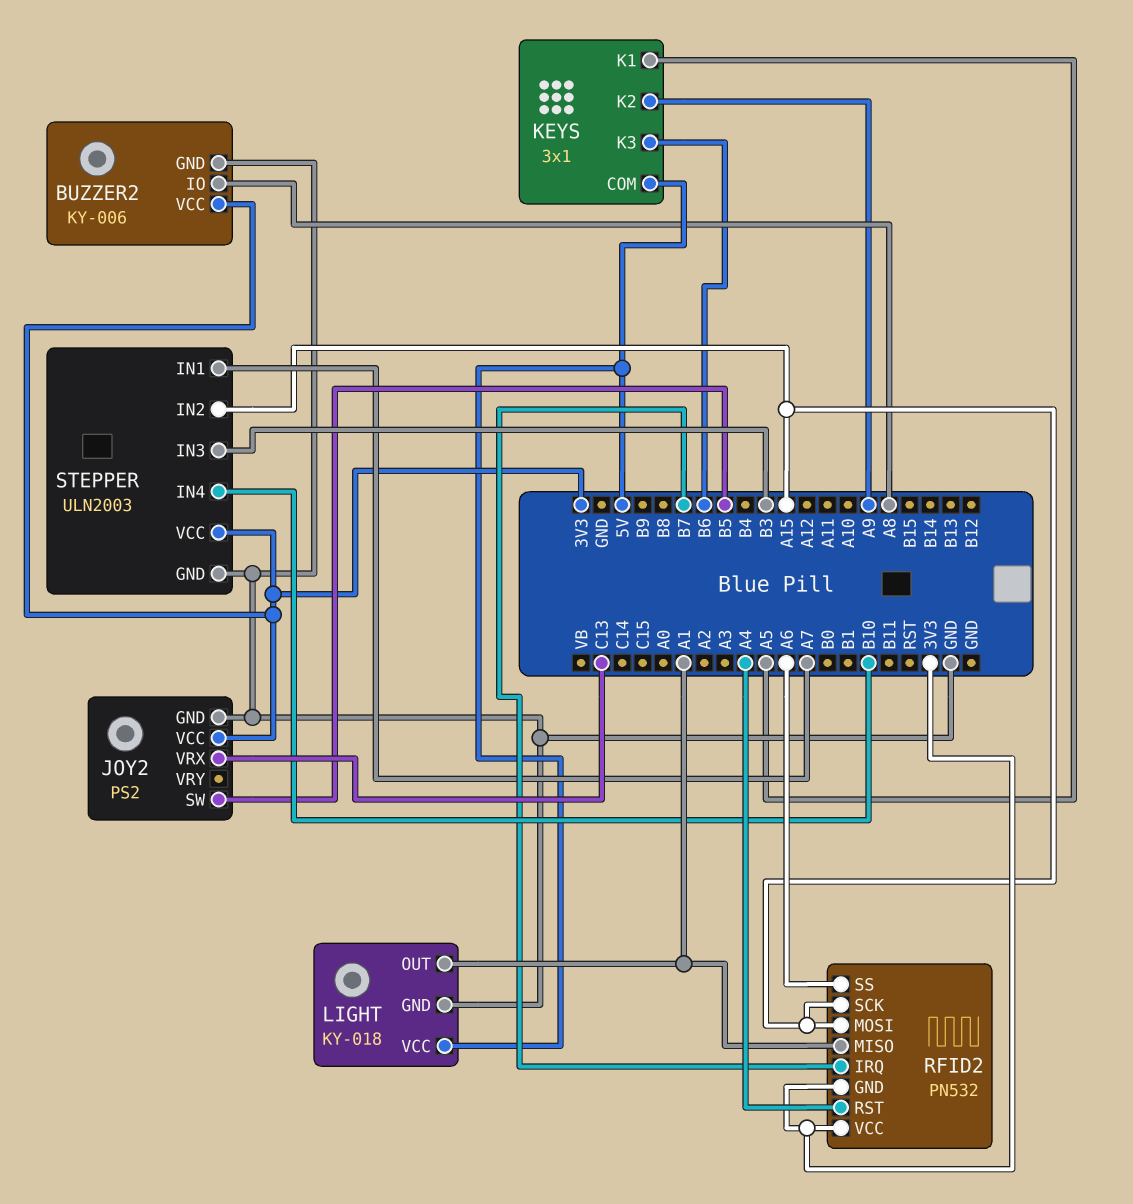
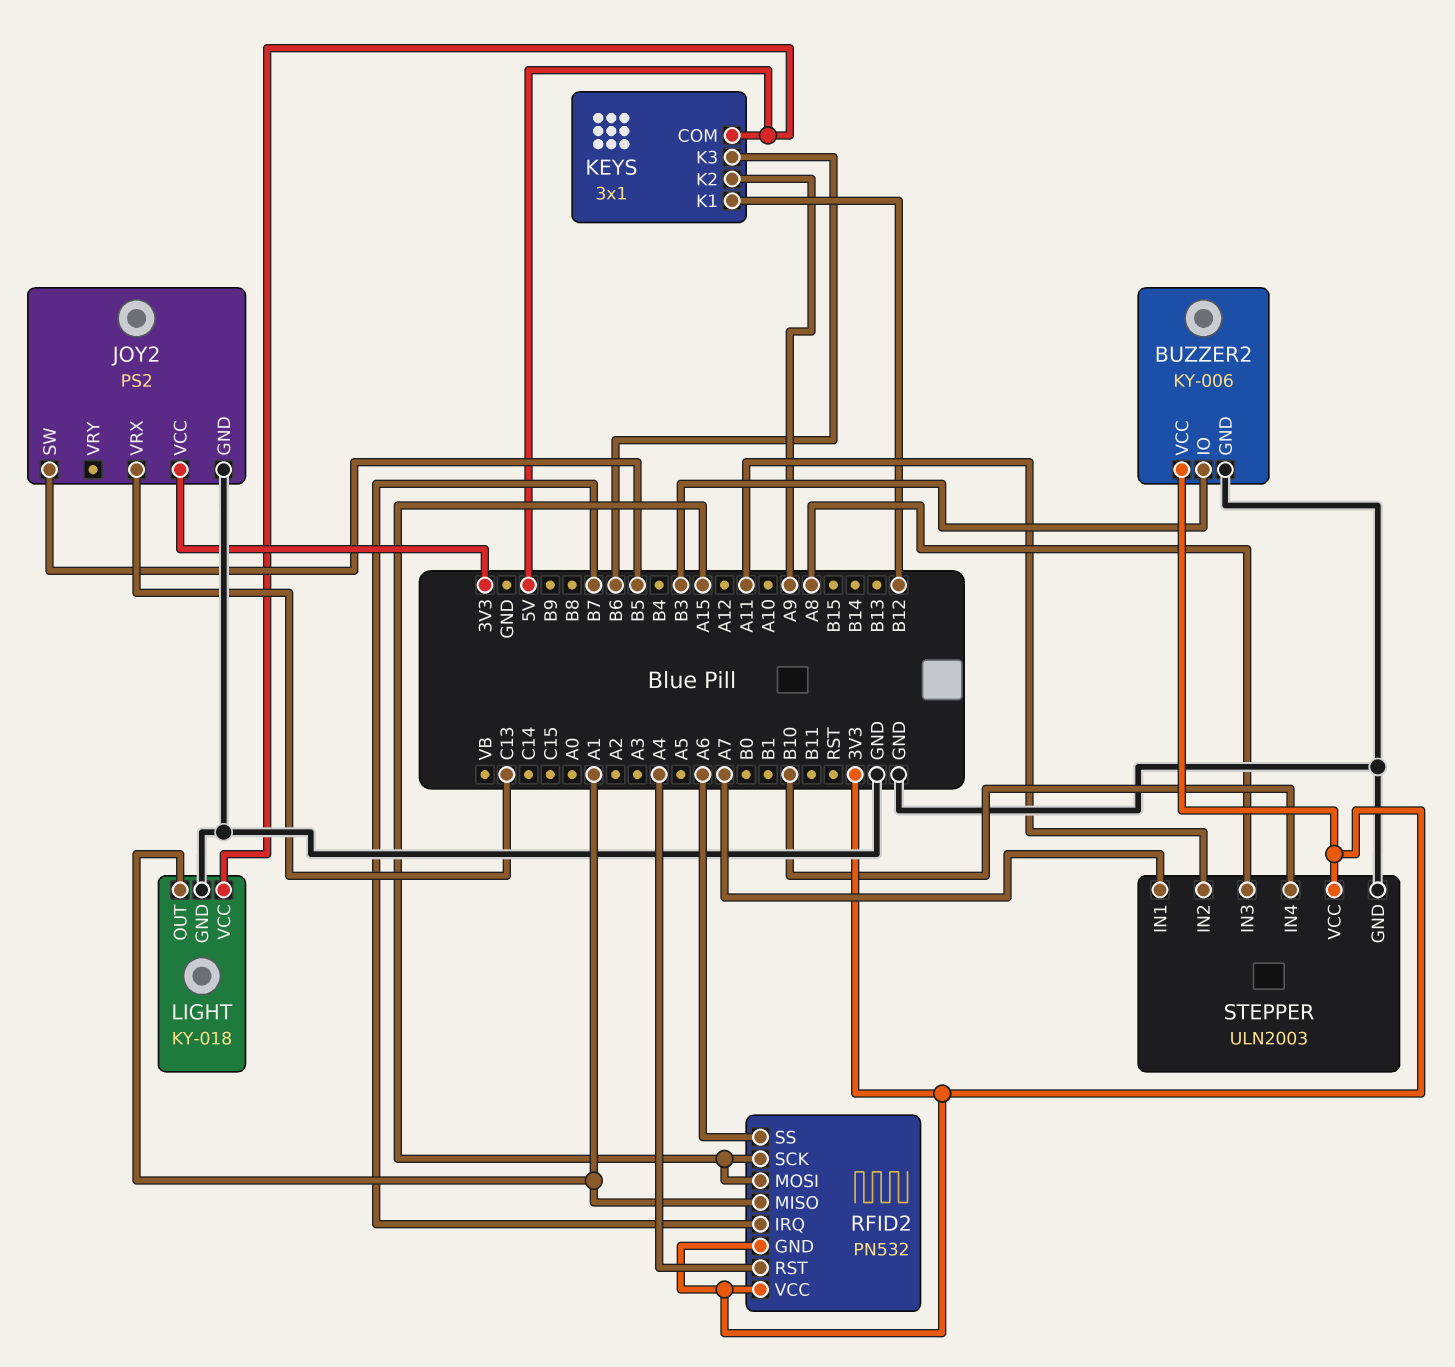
BUZZER2 pin IO: A8 -> B3
KEYS pin K1: A5 -> B12
STEPPER pin IN2: A15 -> A11
STEPPER pin IN3: B3 -> A8

